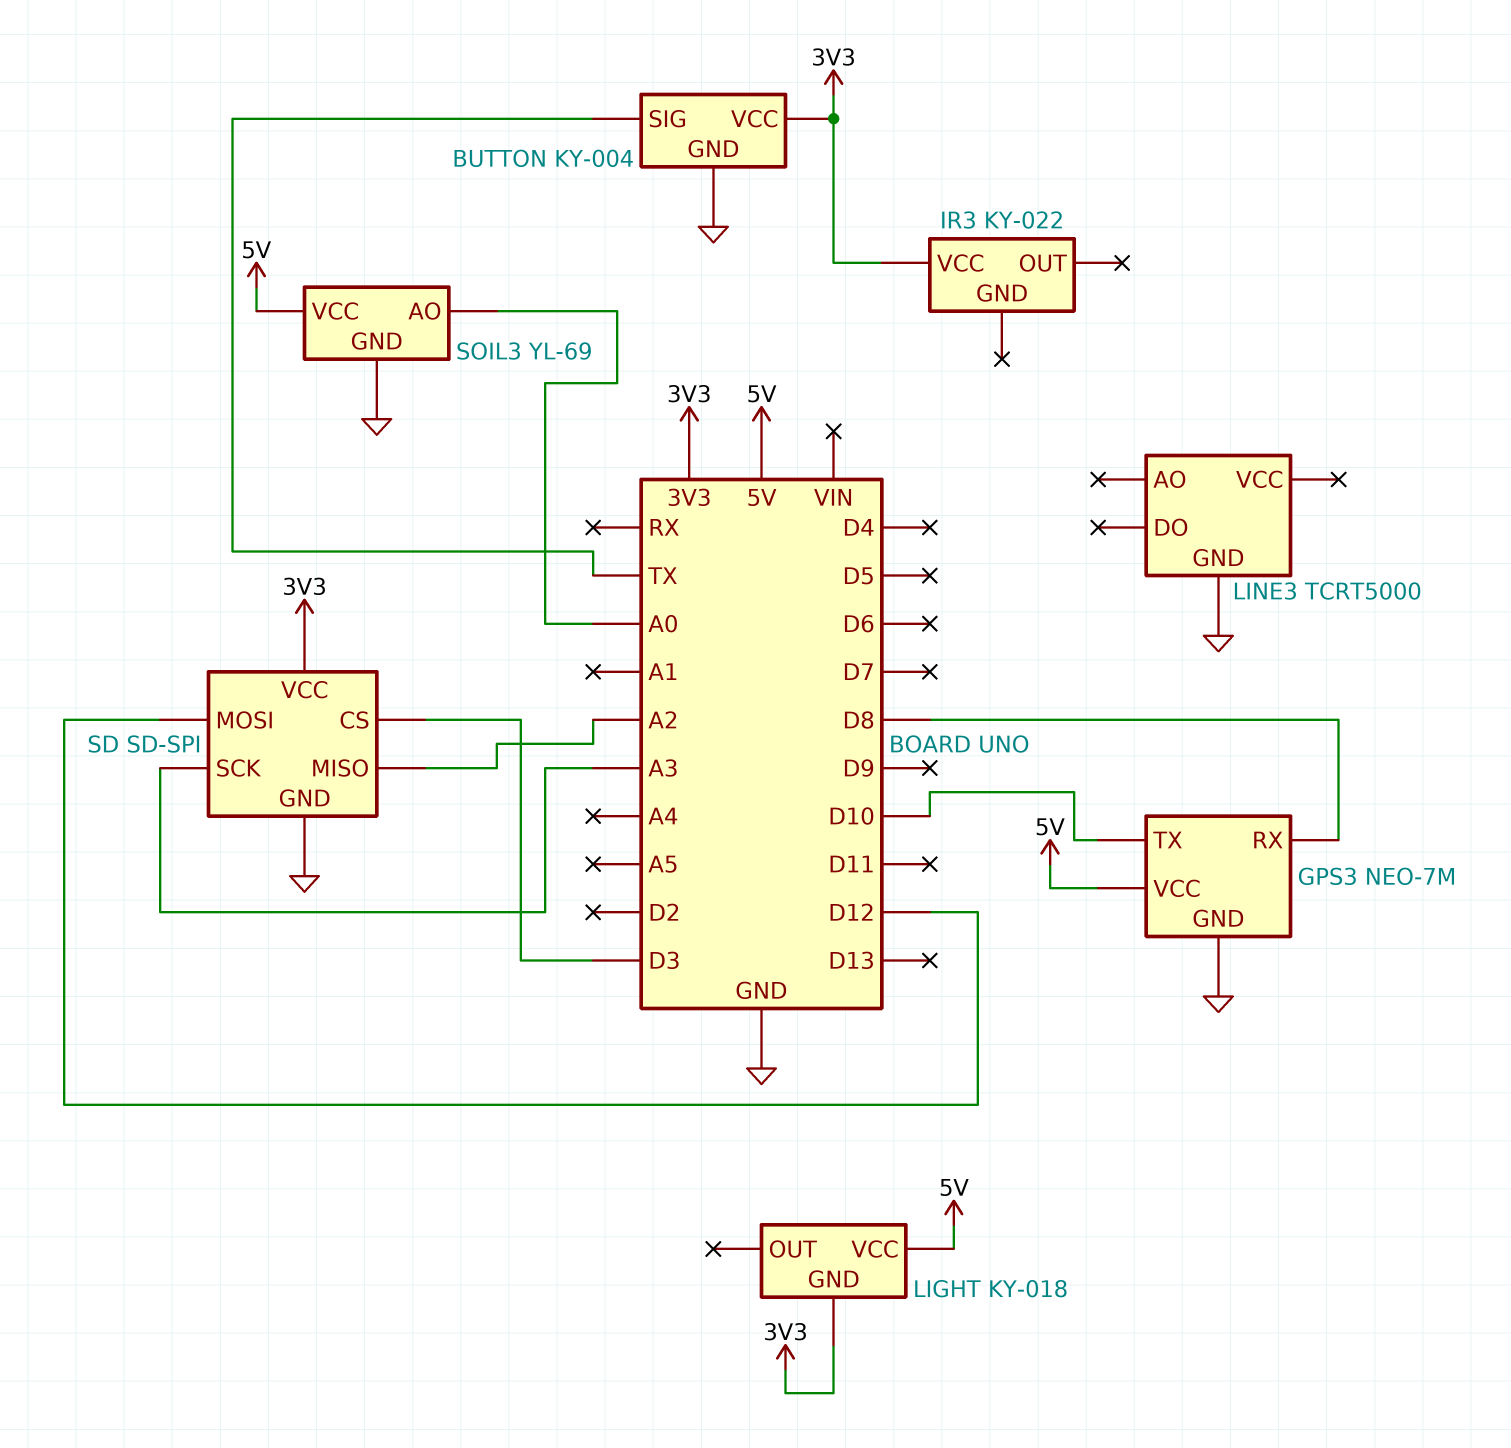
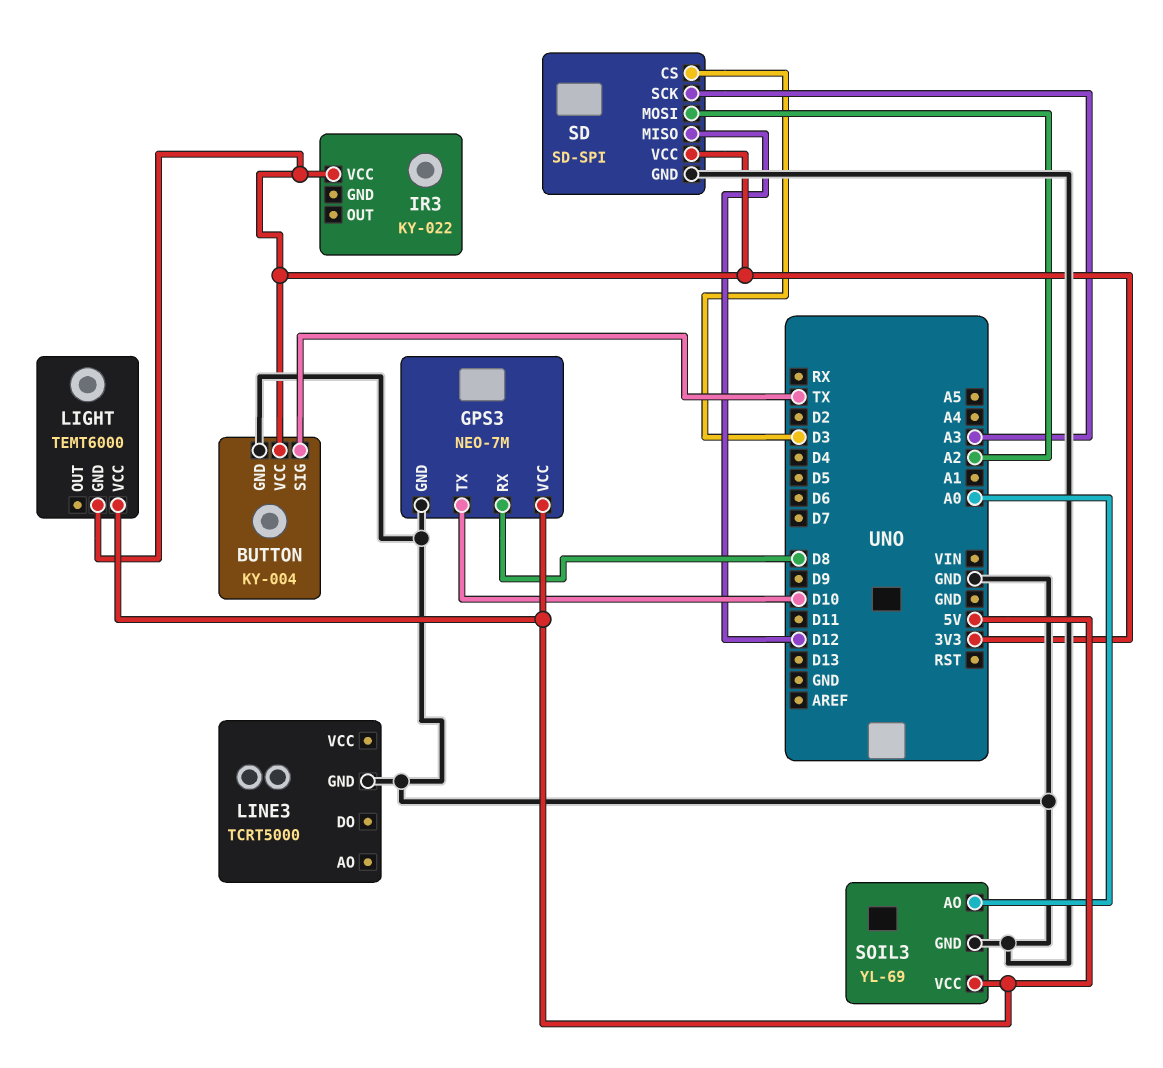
LIGHT: KY-018 -> TEMT6000
SD pin MISO: A2 -> D12
SD pin MOSI: D12 -> A2

